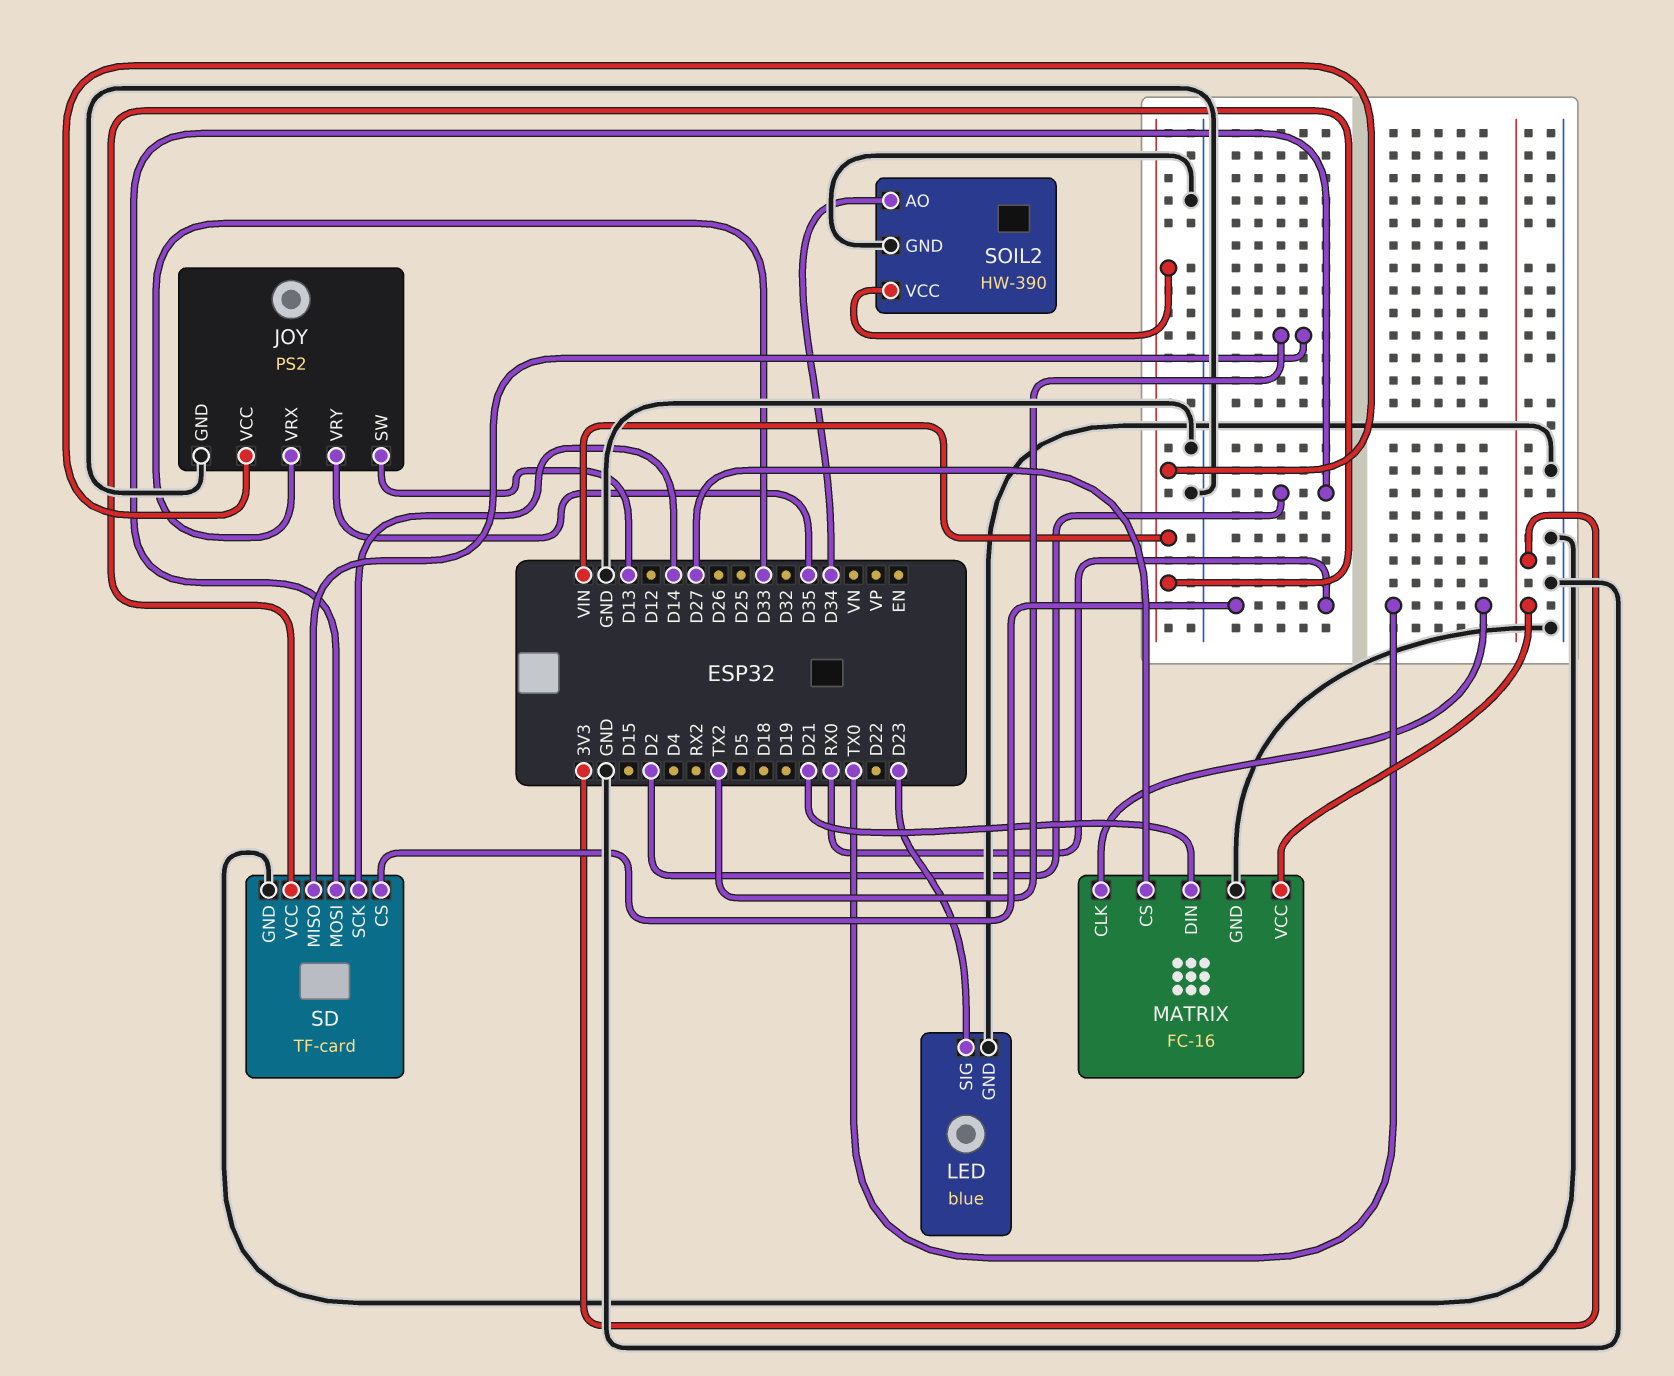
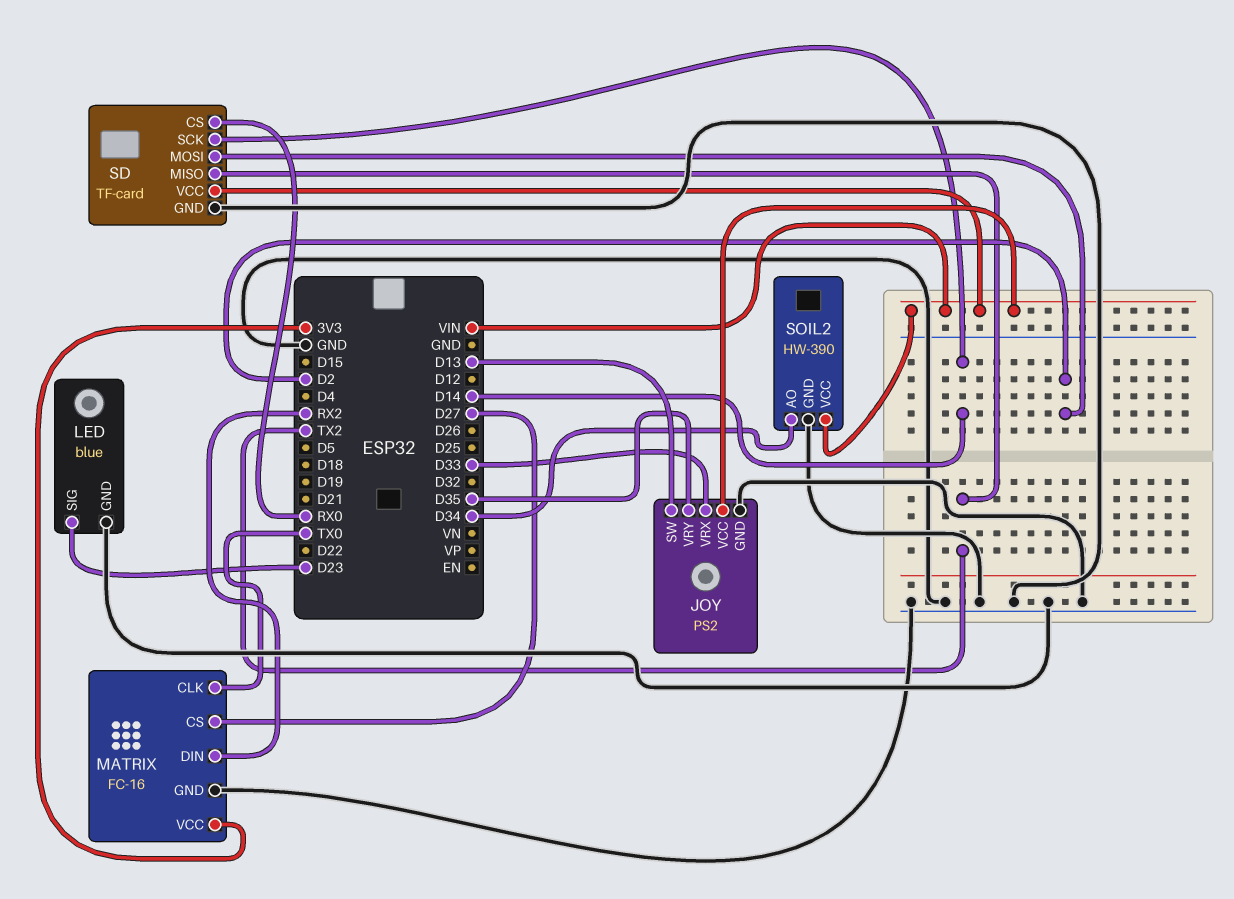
MATRIX pin DIN: D21 -> RX2

